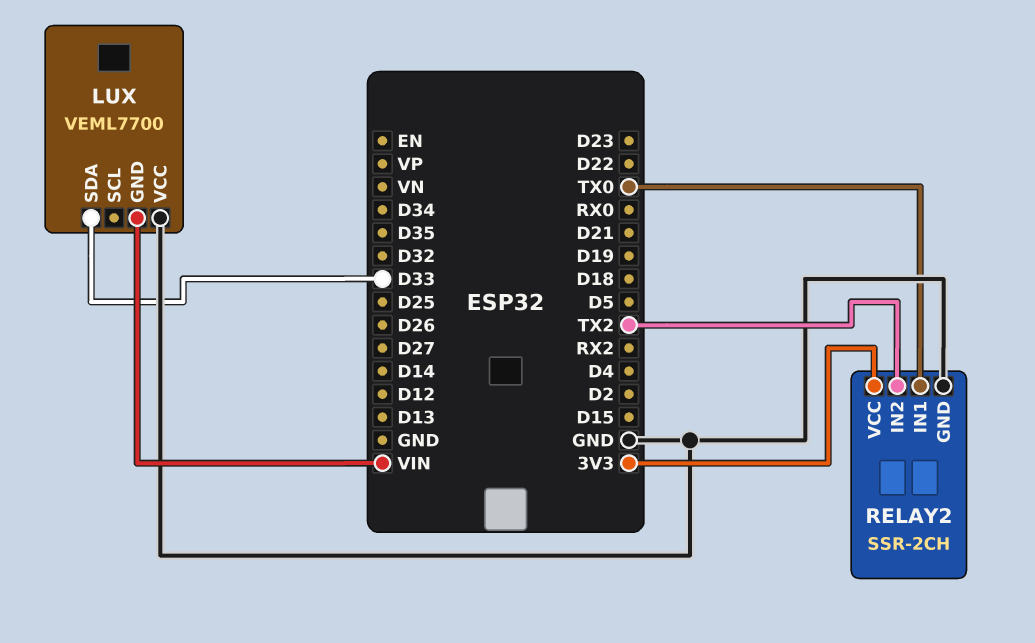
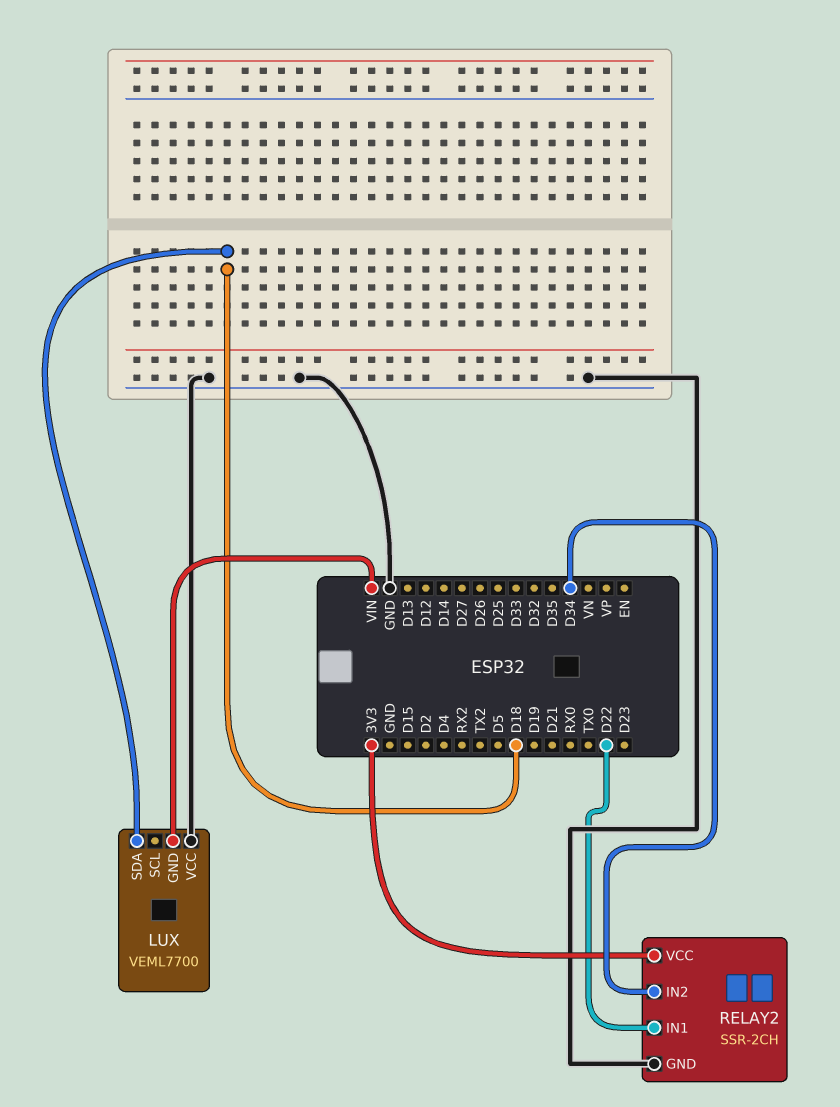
LUX pin SDA: D33 -> D18
RELAY2 pin IN1: TX0 -> D22
RELAY2 pin IN2: TX2 -> D34

